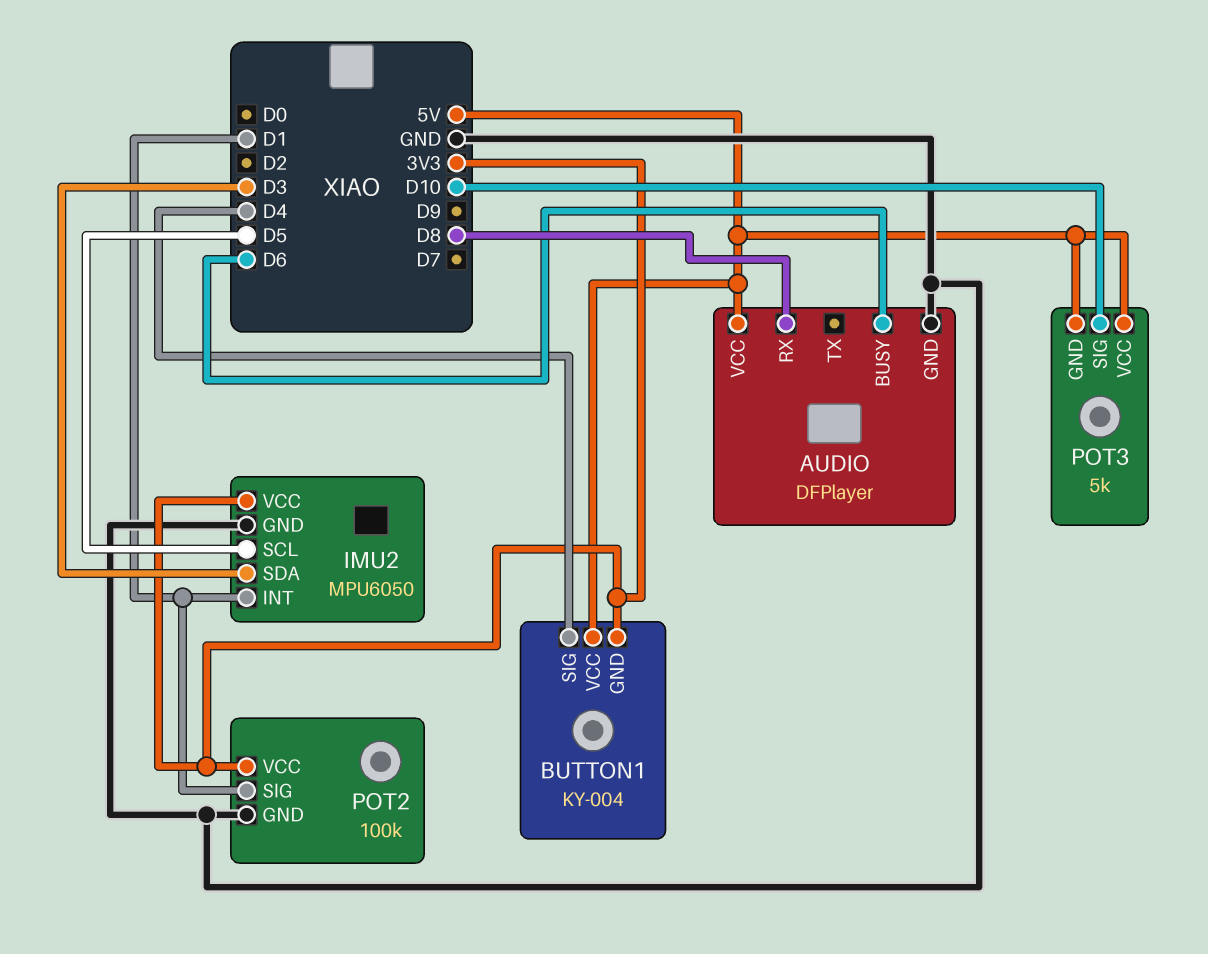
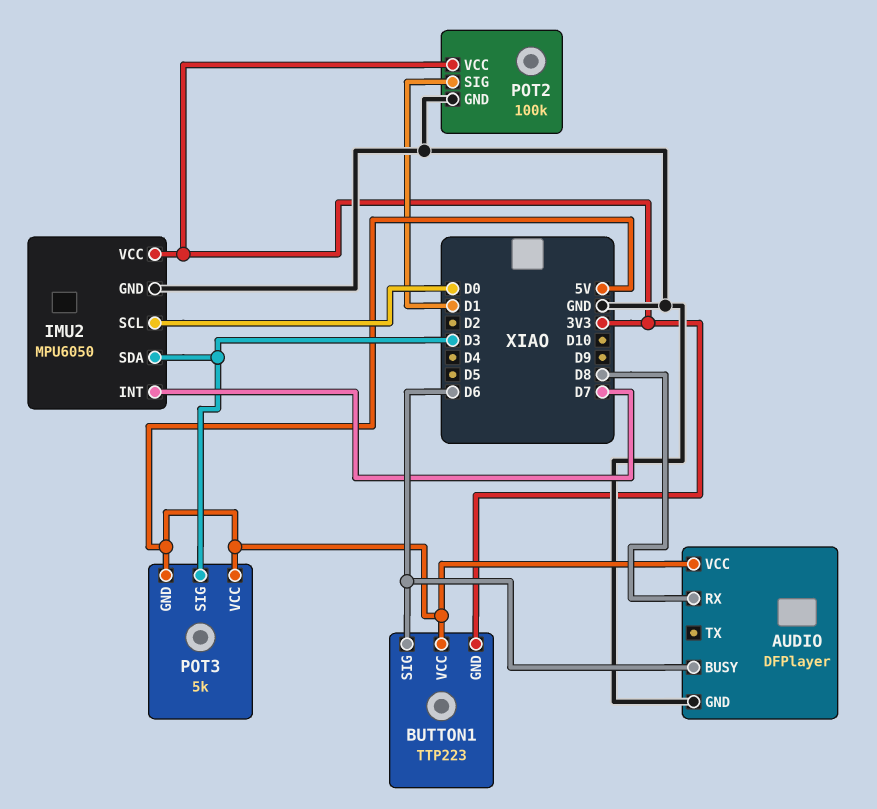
BUTTON1: KY-004 -> TTP223
BUTTON1 pin SIG: D4 -> D6
IMU2 pin INT: D1 -> D7
IMU2 pin SCL: D5 -> D0
POT3 pin SIG: D10 -> D3

